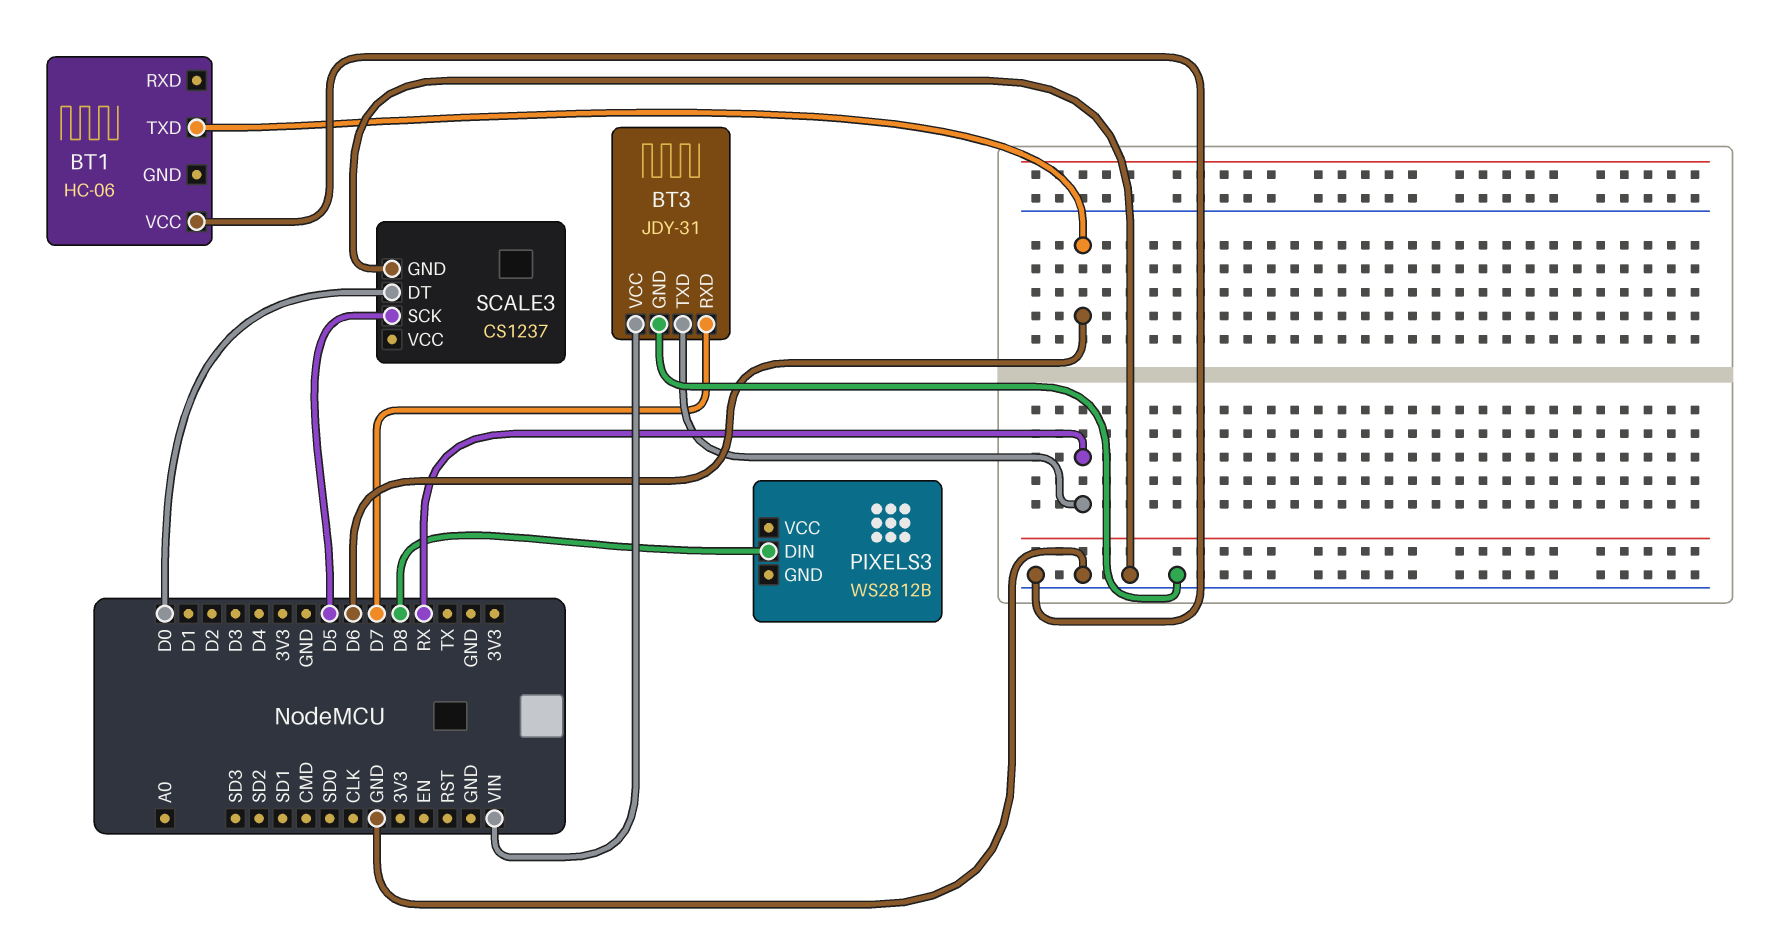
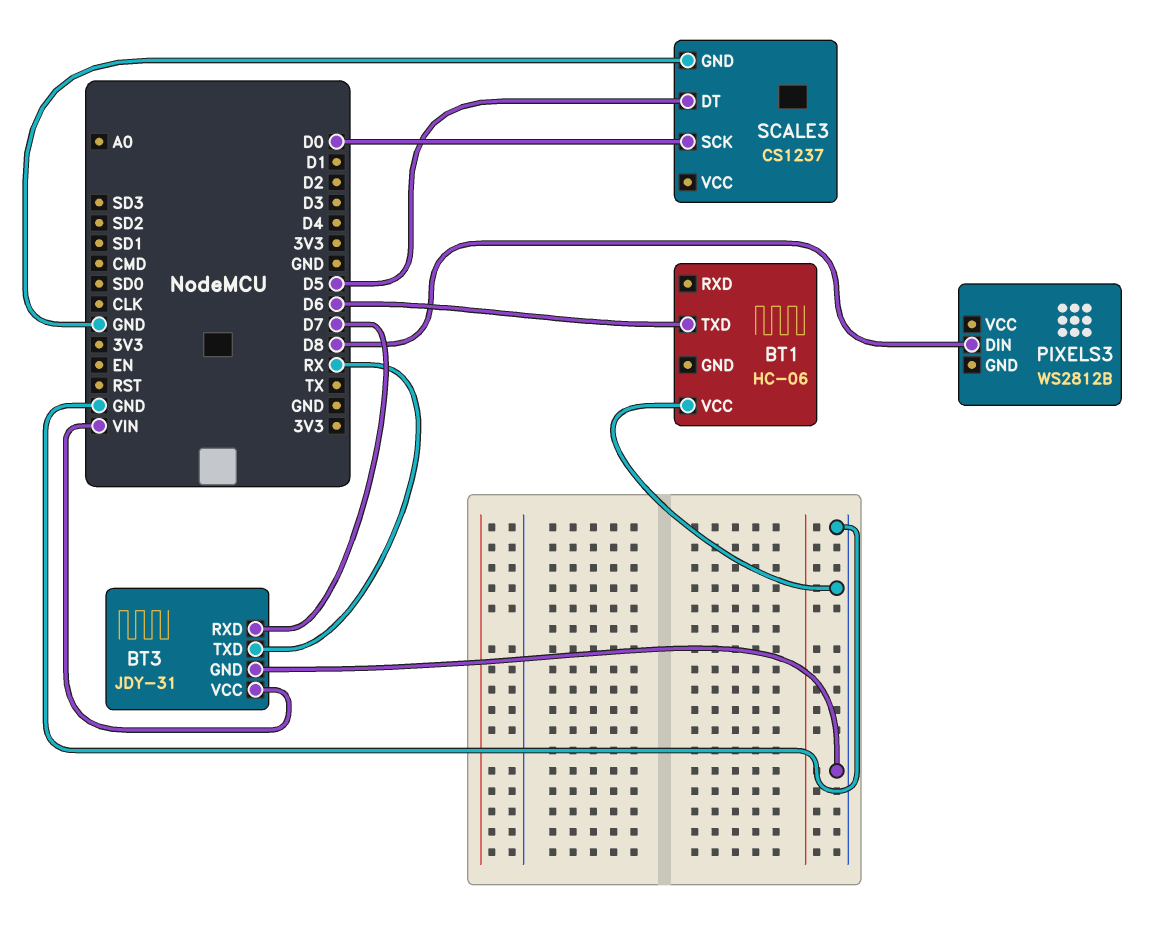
SCALE3 pin DT: D0 -> D5
SCALE3 pin SCK: D5 -> D0

